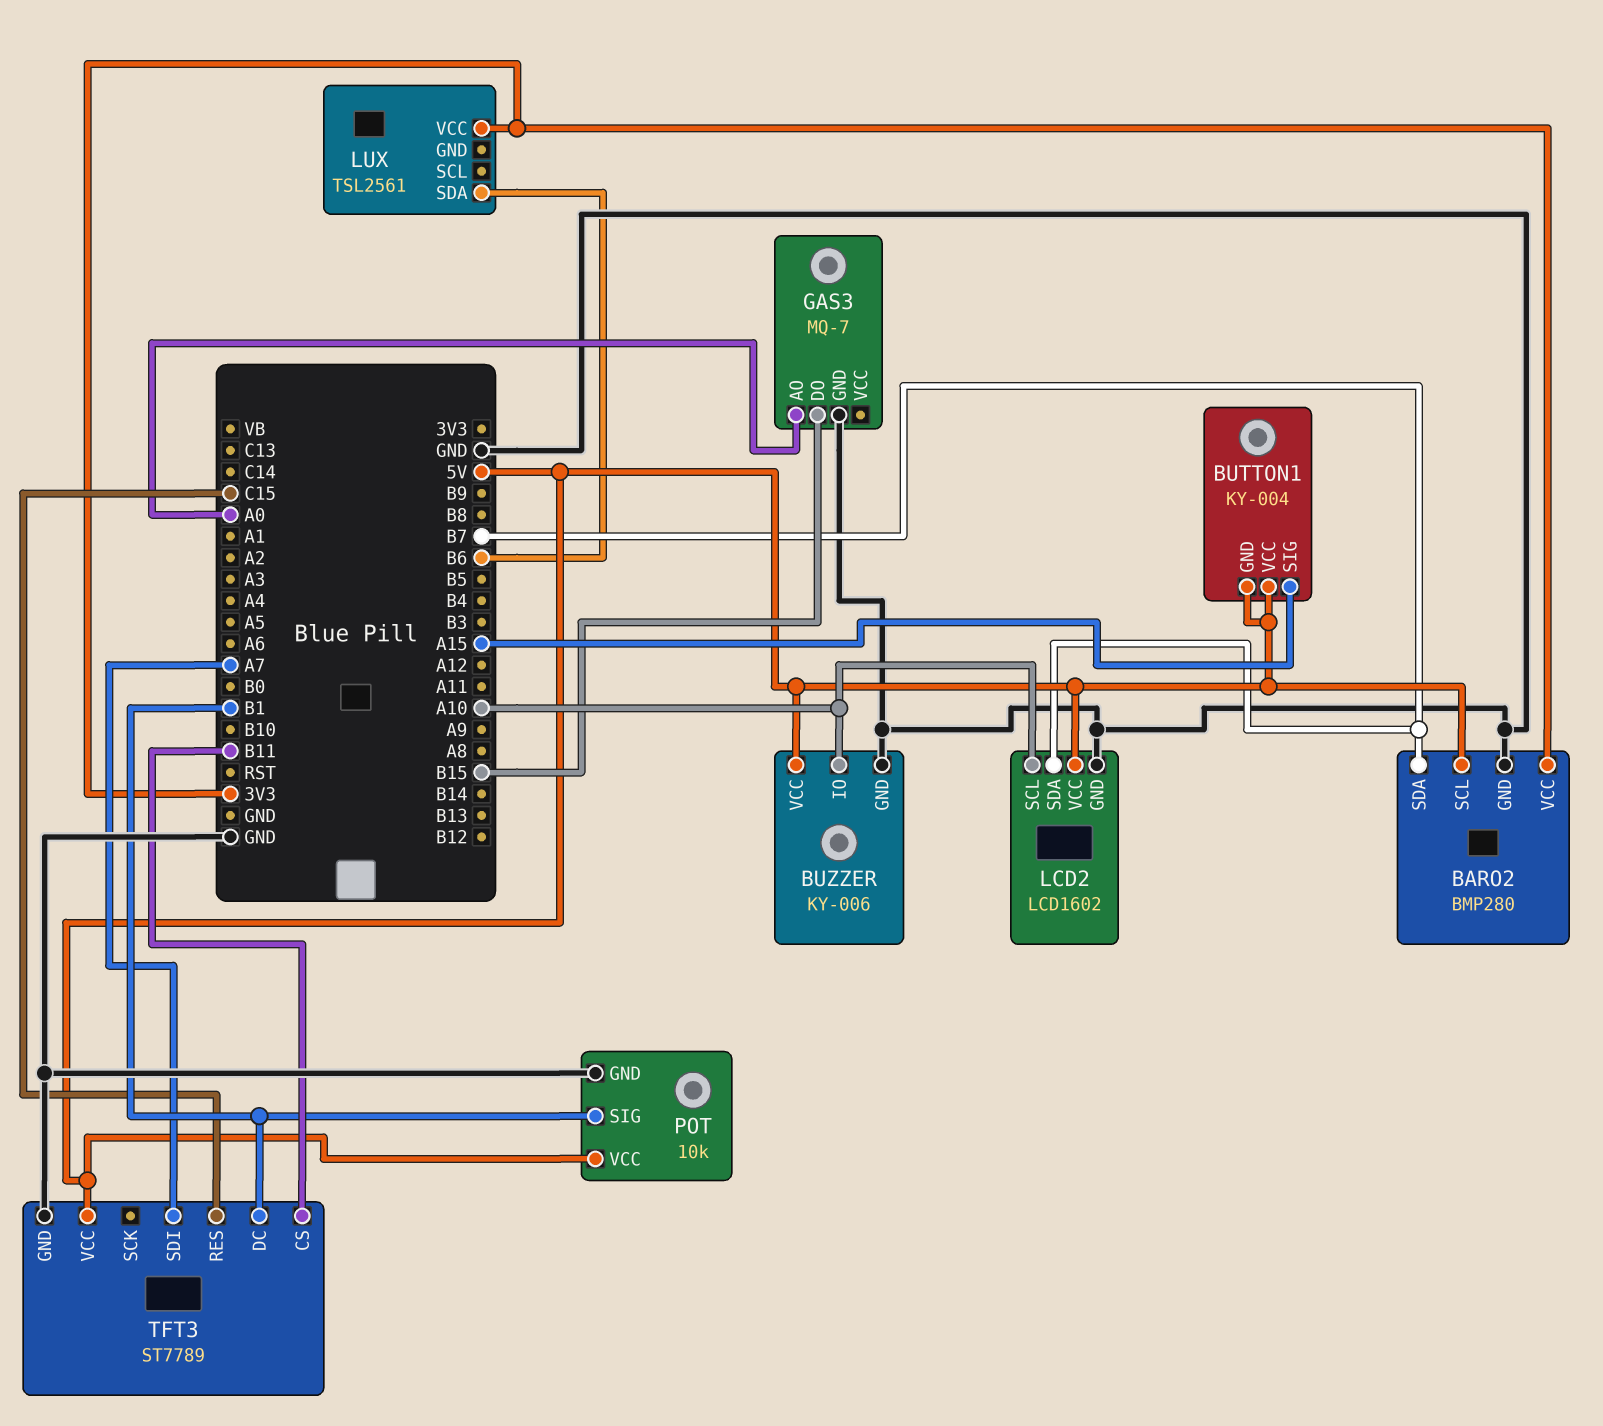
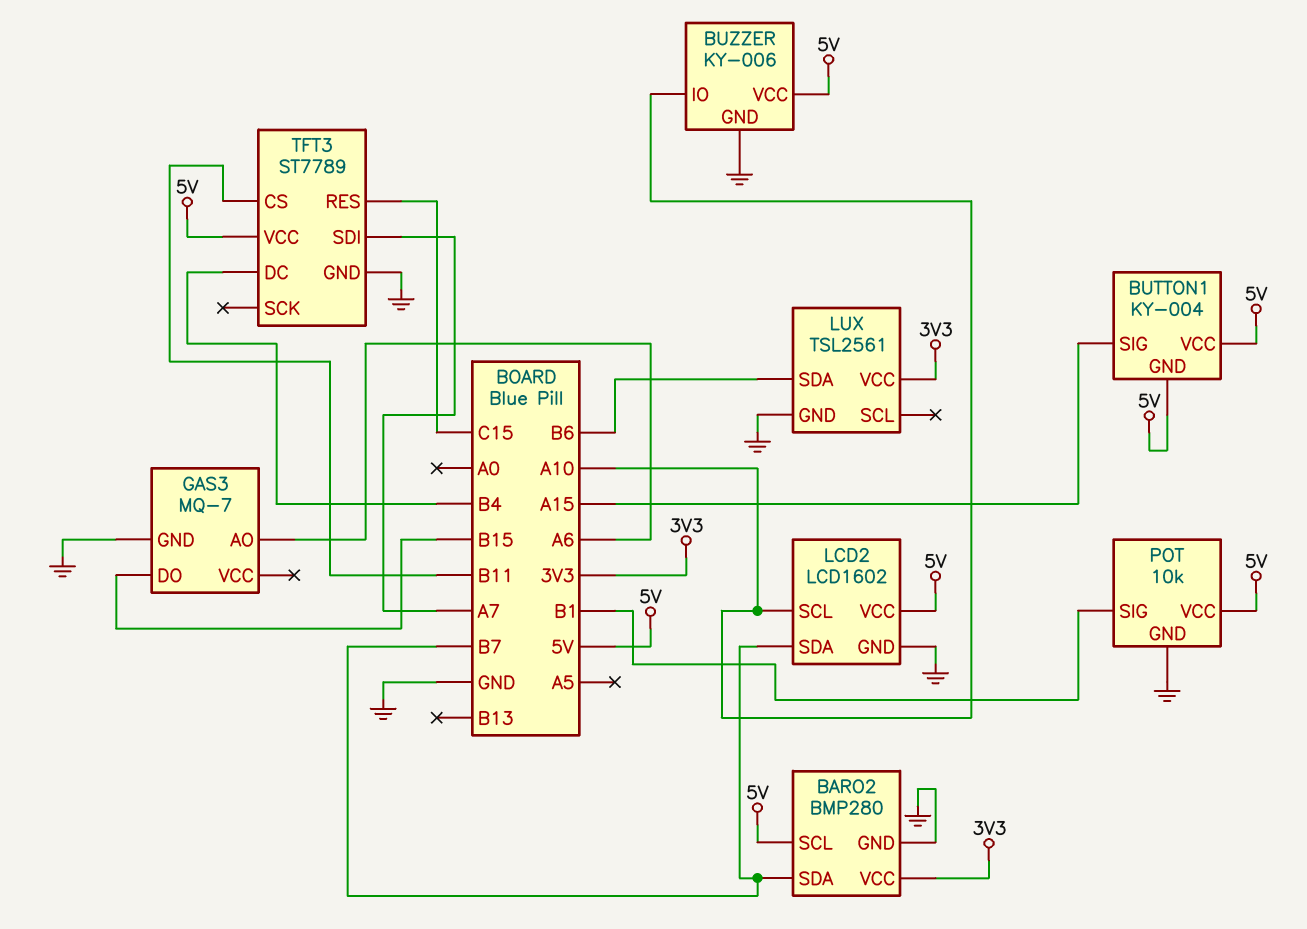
GAS3 pin AO: A0 -> A6
LUX pin GND: none -> GND
TFT3 pin DC: B1 -> B4

